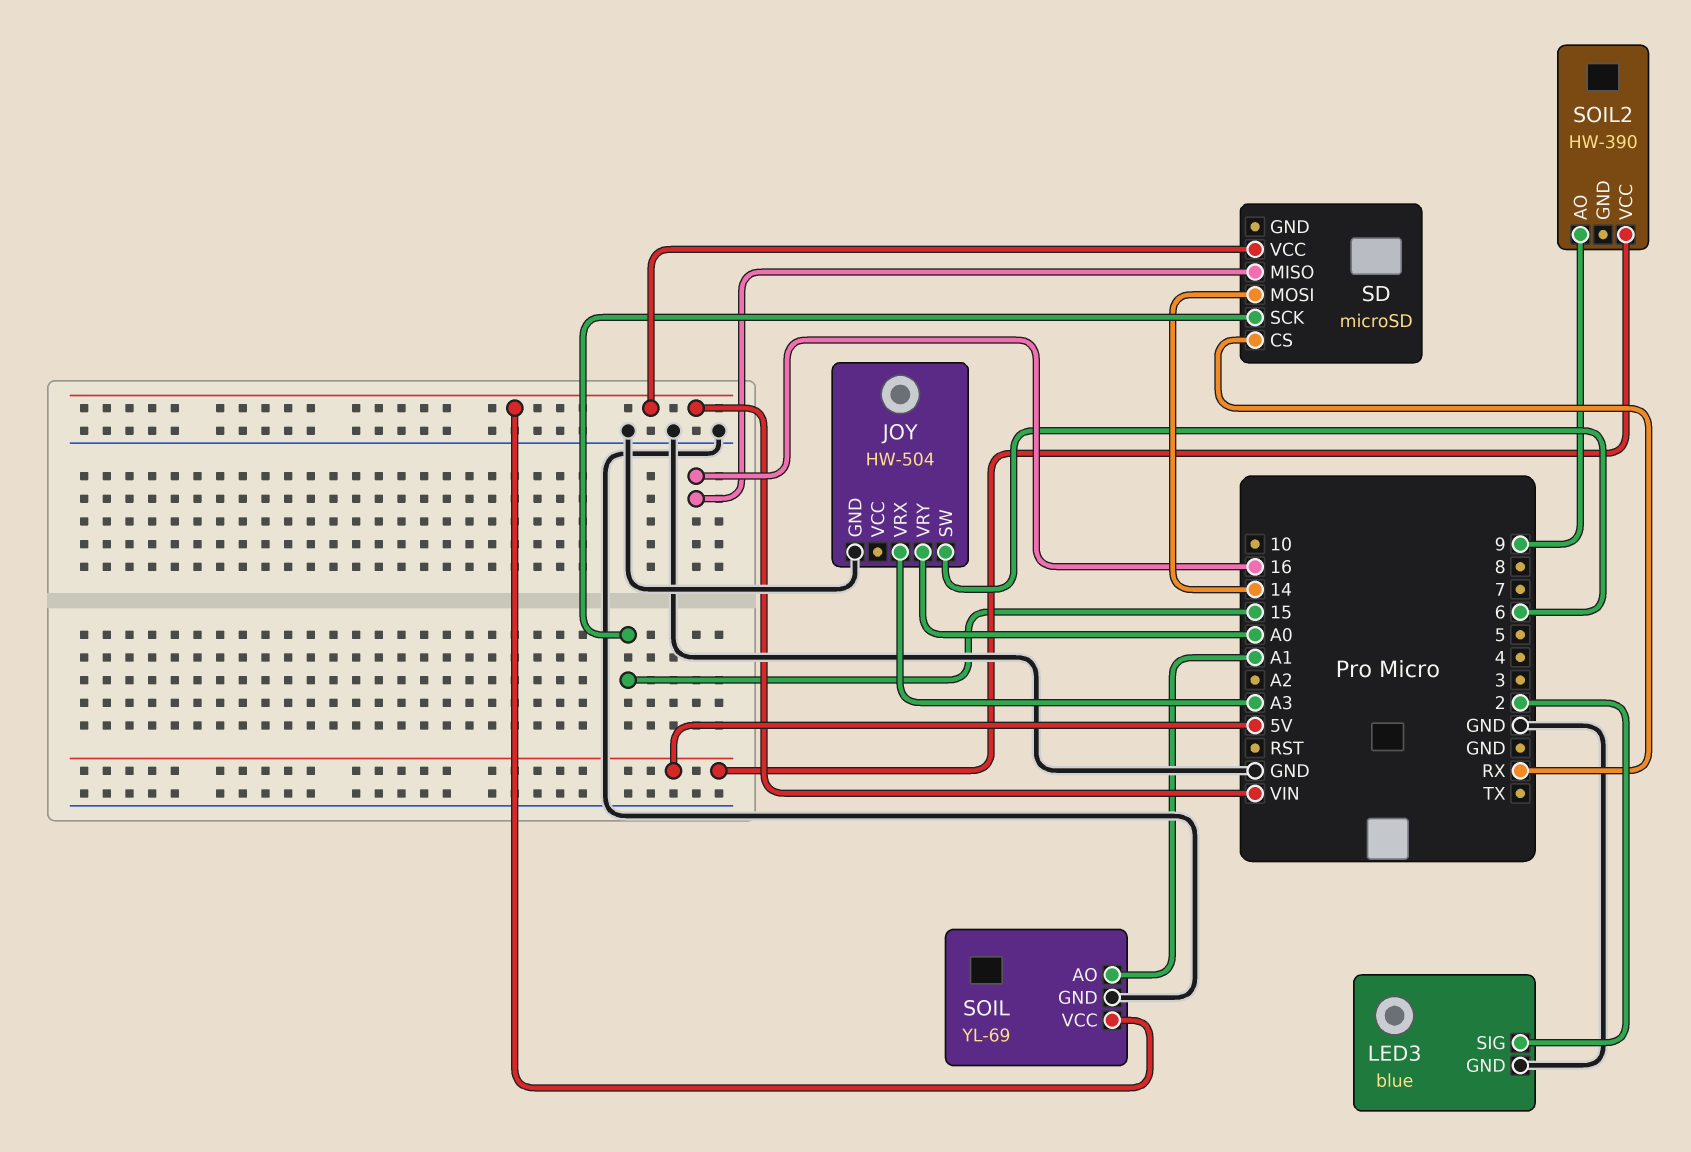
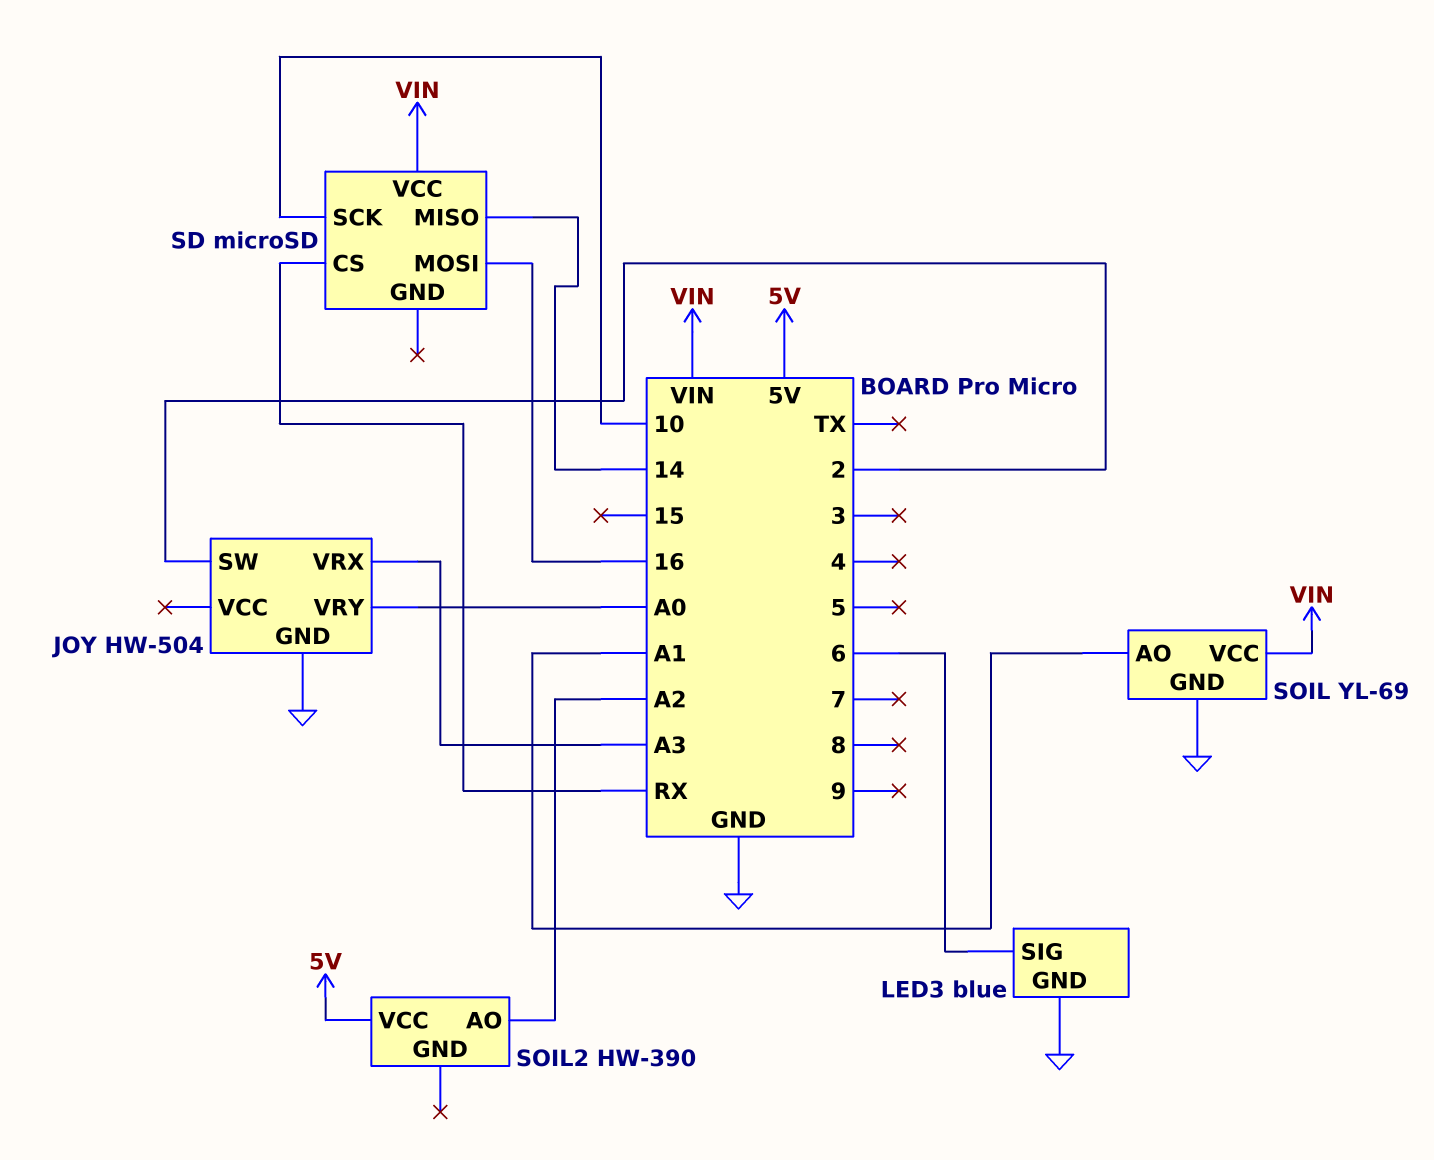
JOY pin SW: 6 -> 2
LED3 pin SIG: 2 -> 6
SD pin MISO: 16 -> 14
SD pin MOSI: 14 -> 16
SD pin SCK: 15 -> 10
SOIL2 pin AO: 9 -> A2

